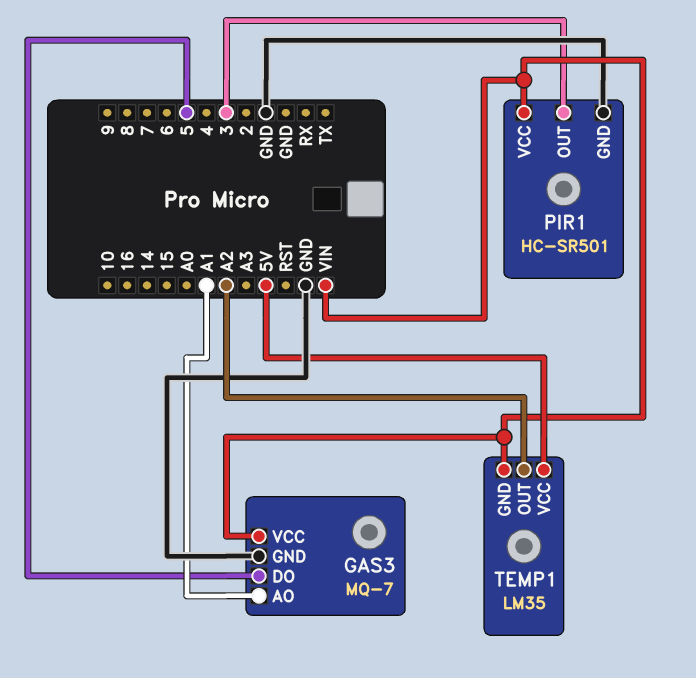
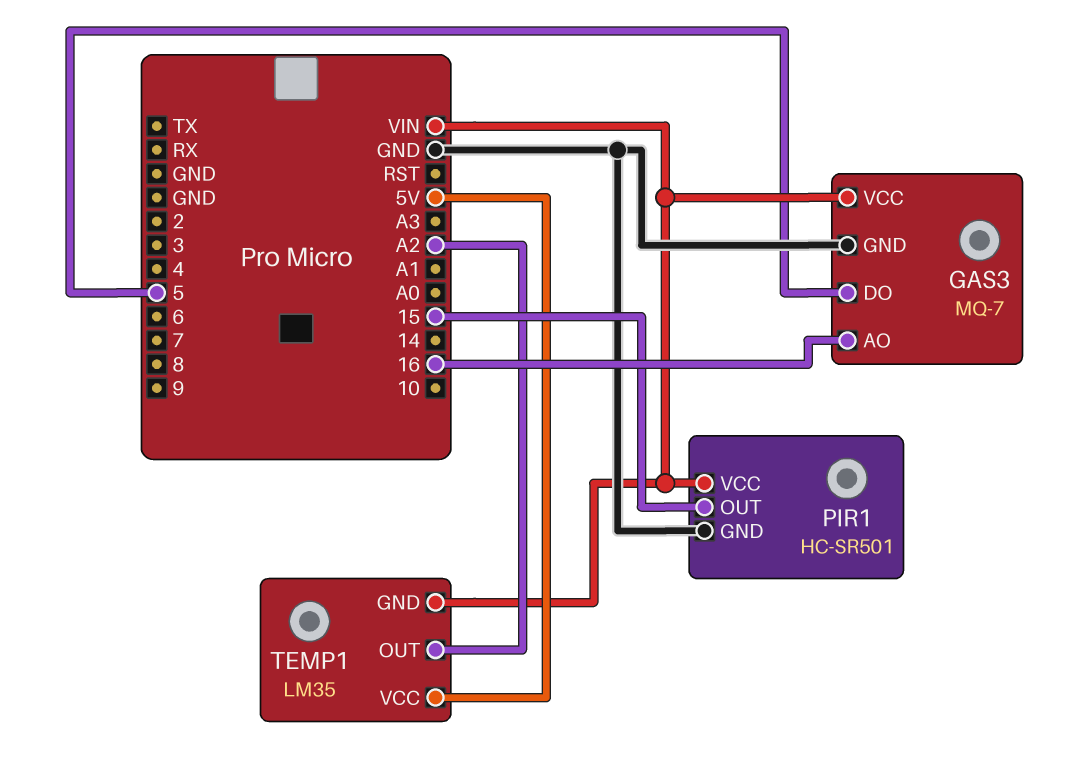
GAS3 pin AO: A1 -> 16
PIR1 pin OUT: 3 -> 15

